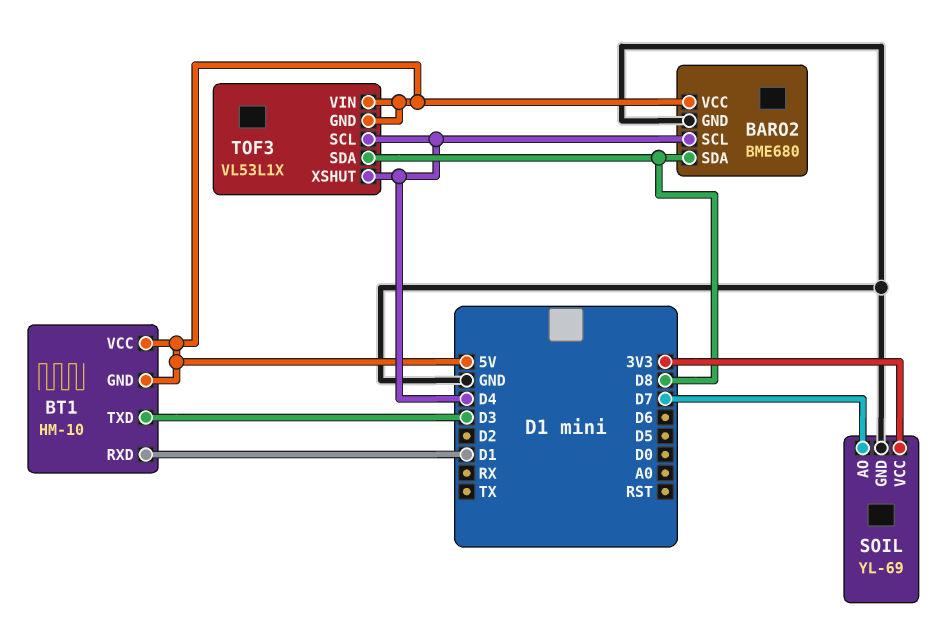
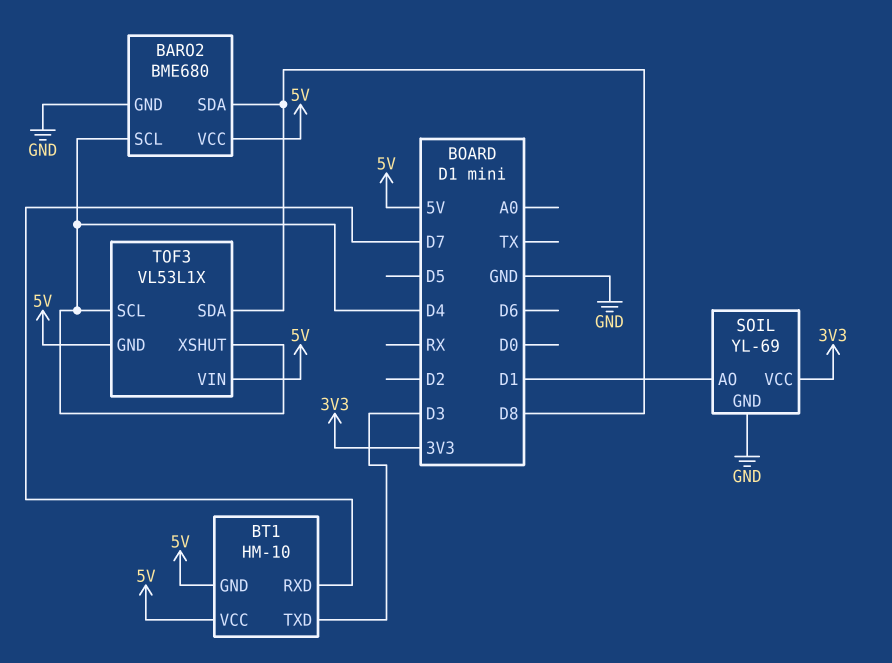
BT1 pin RXD: D1 -> D7
SOIL pin AO: D7 -> D1

